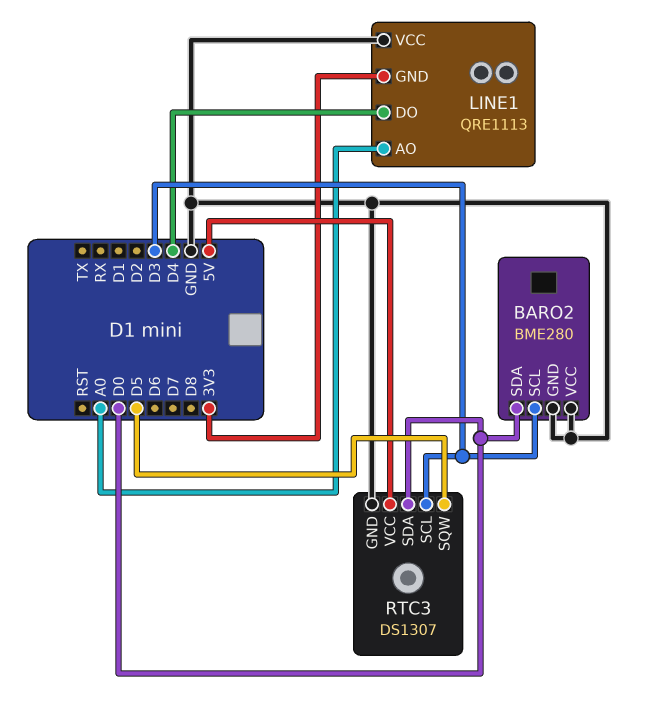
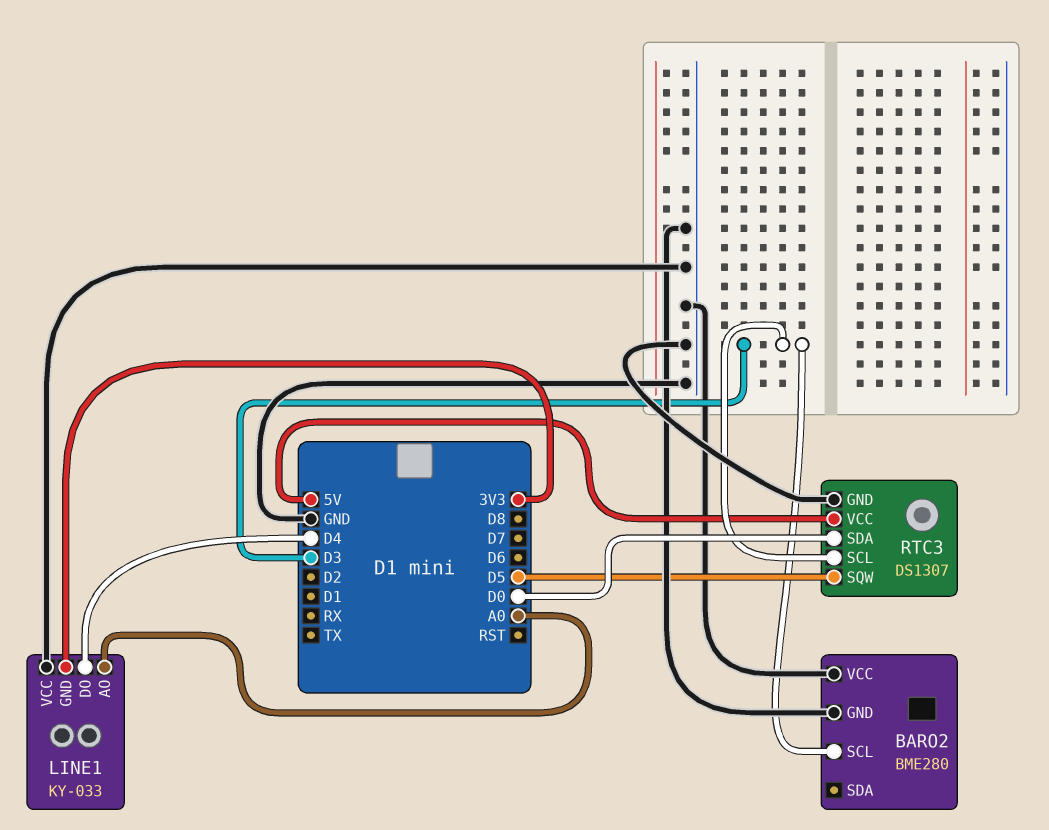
BARO2 pin SDA: D0 -> none
LINE1: QRE1113 -> KY-033

